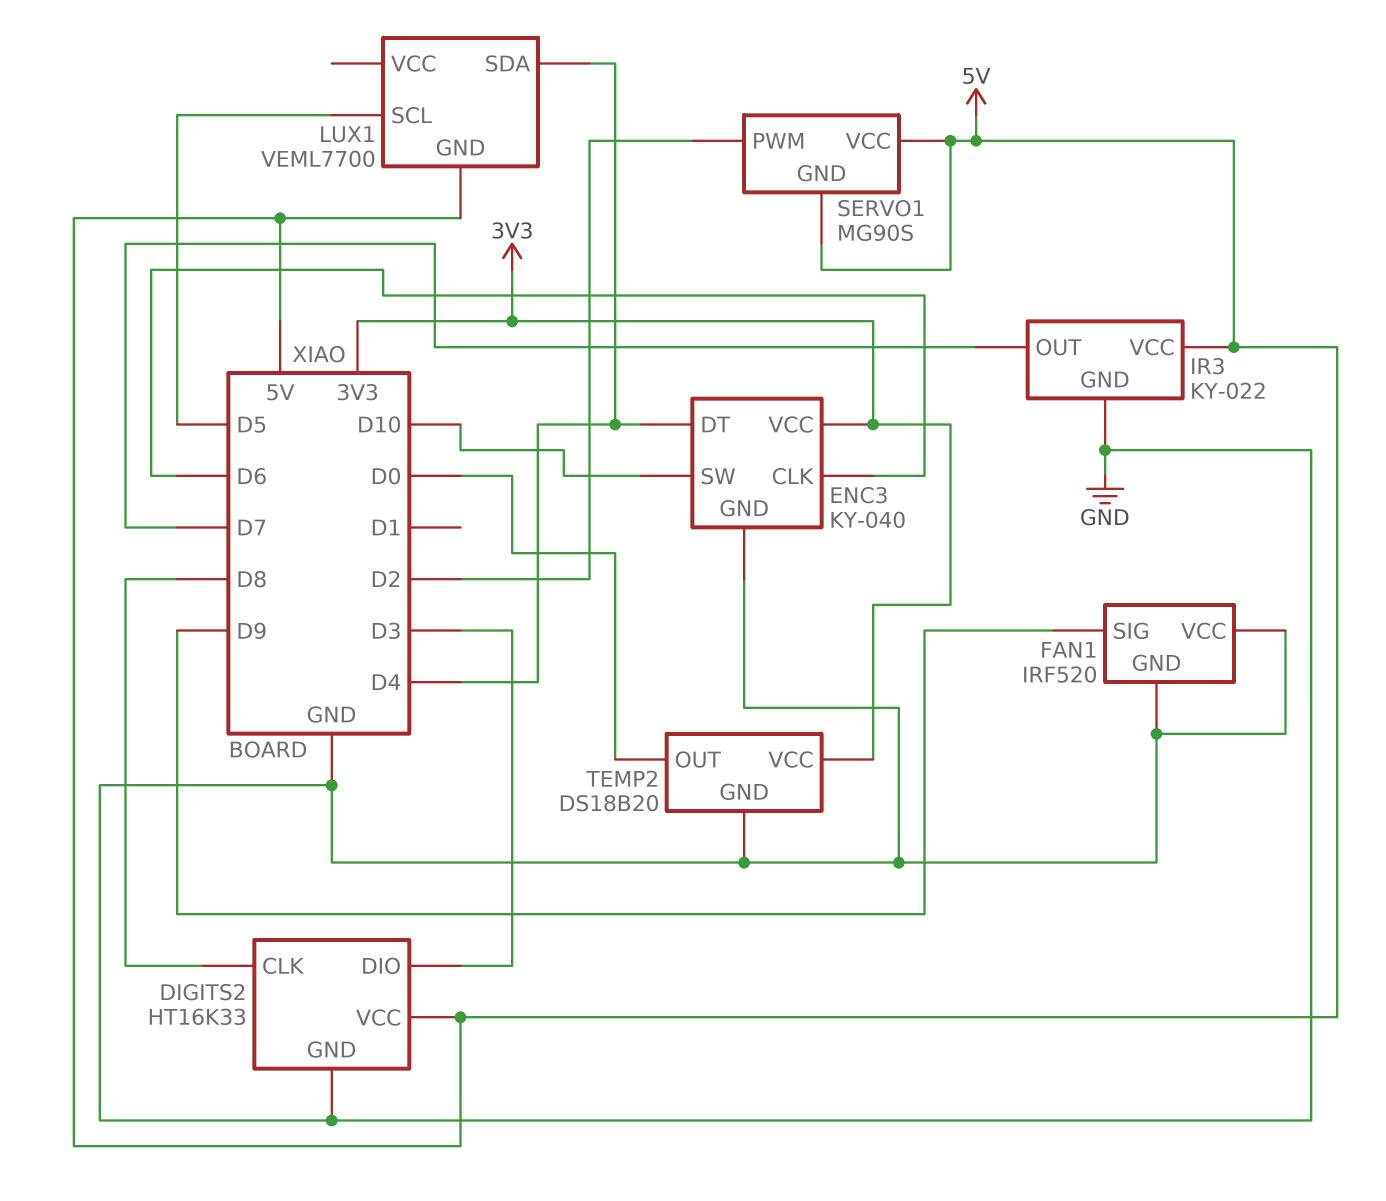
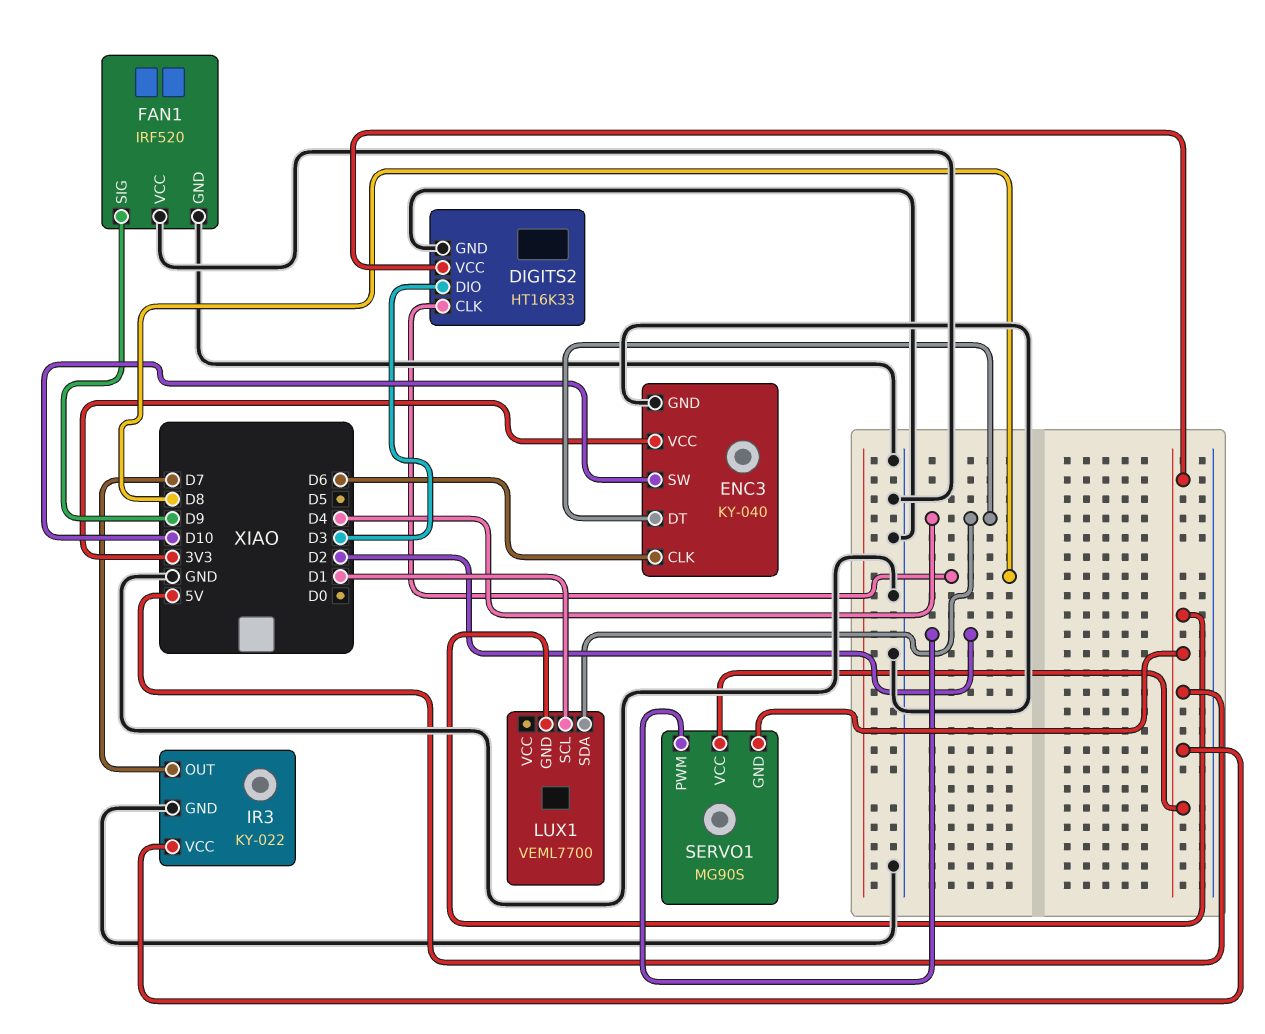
LUX1 pin SCL: D5 -> D1
TEMP2: DS18B20 -> none
TEMP2 pin GND: GND -> none
TEMP2 pin OUT: D0 -> none
TEMP2 pin VCC: 3V3 -> none

